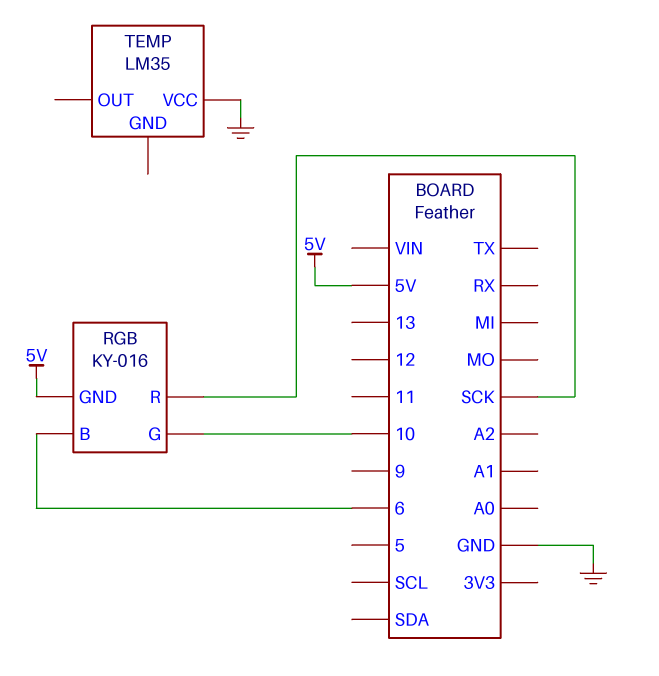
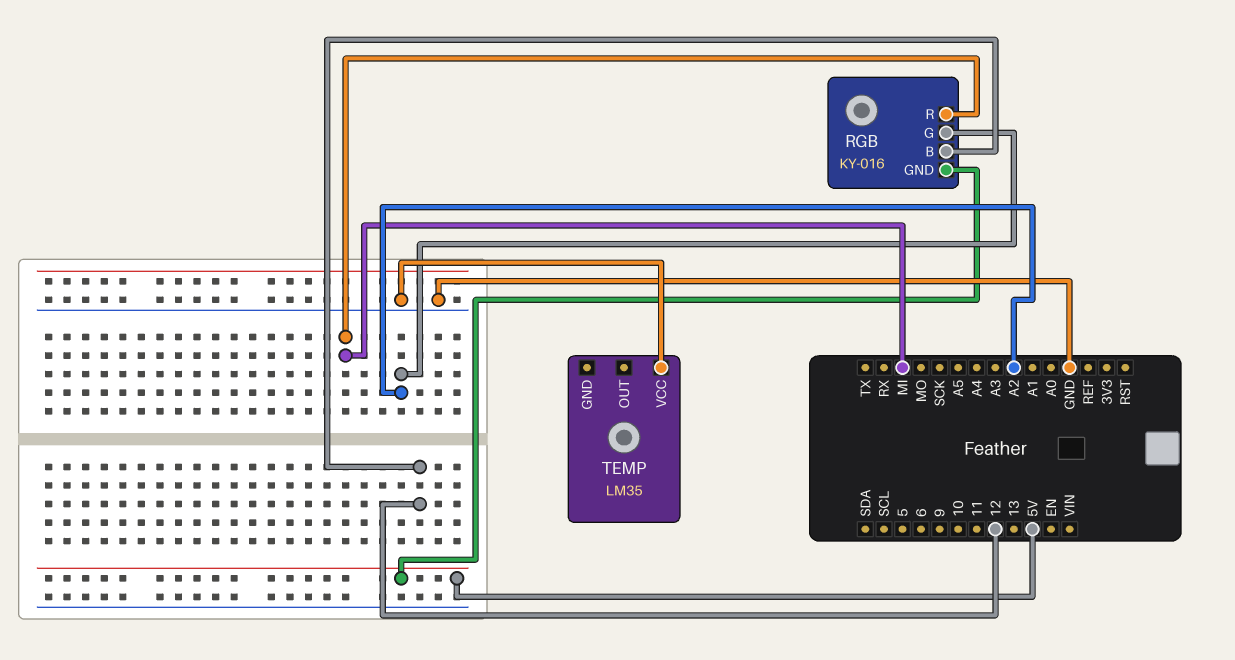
RGB pin B: 6 -> 12
RGB pin G: 10 -> A2
RGB pin R: SCK -> MI

